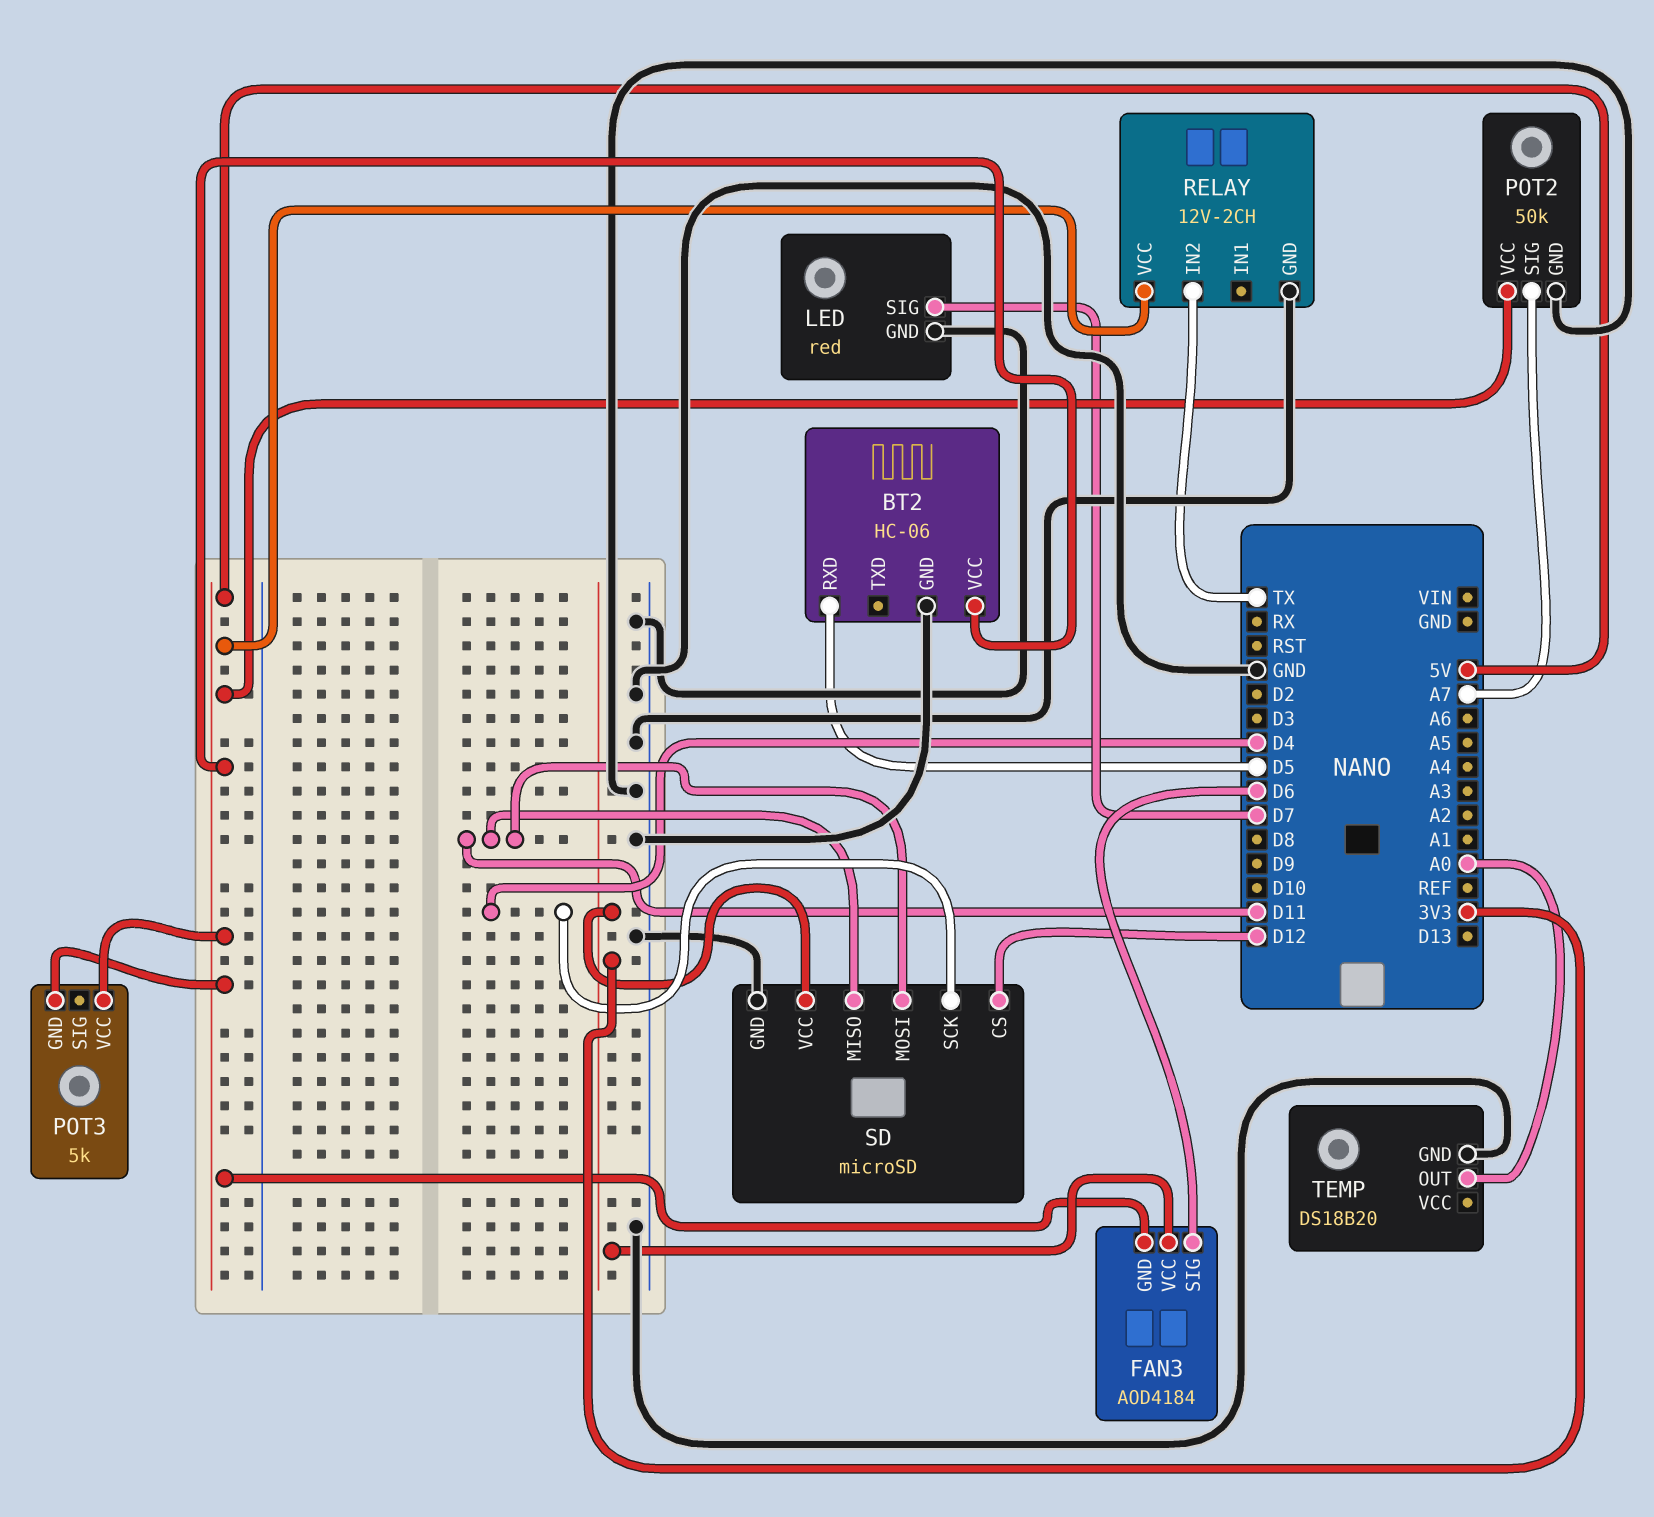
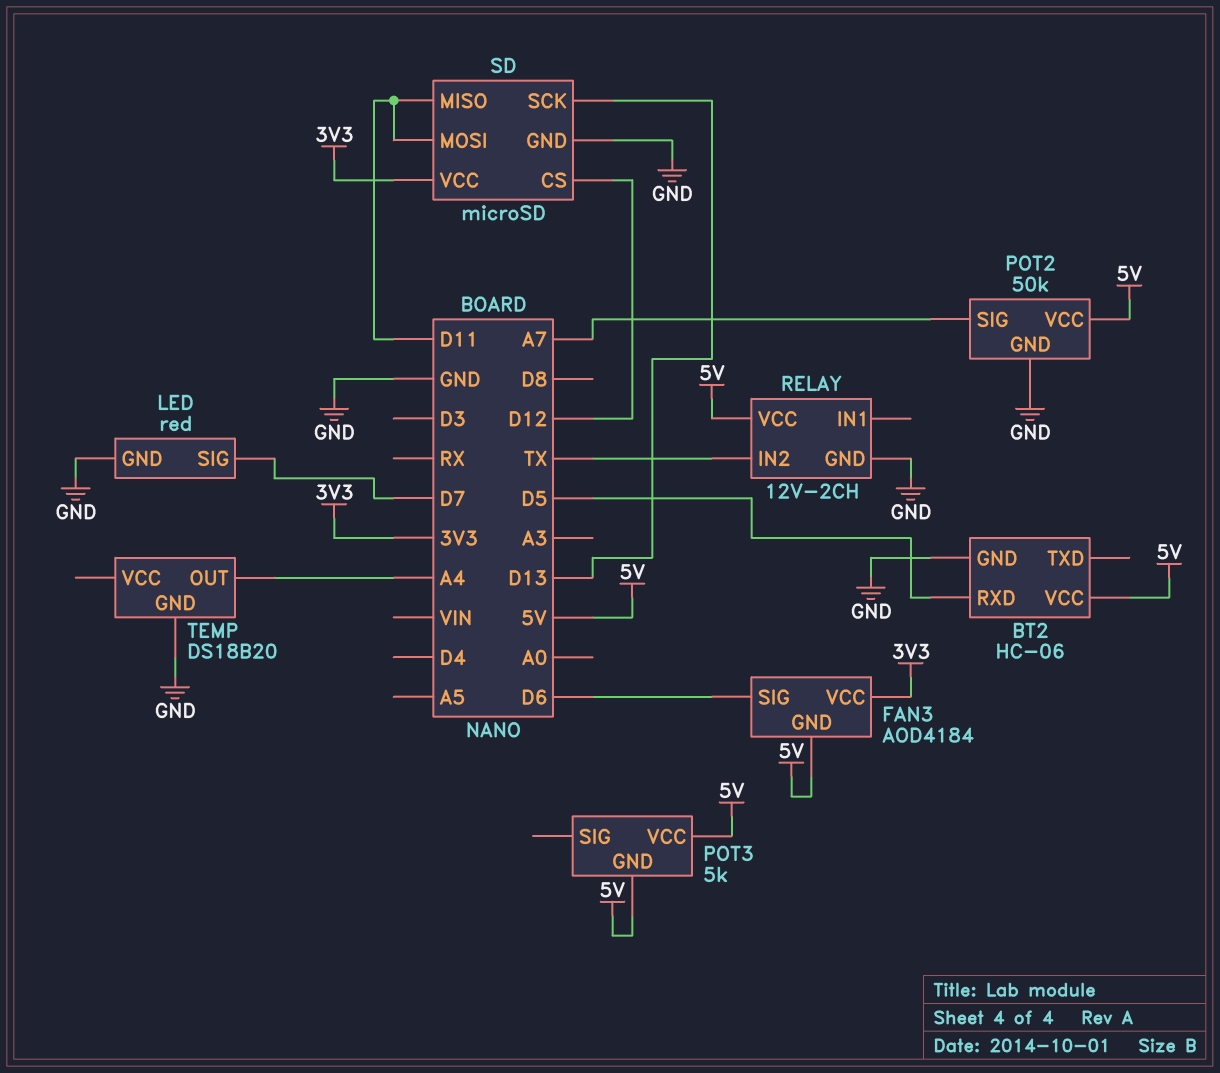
SD pin SCK: D4 -> D13
TEMP pin OUT: A0 -> A4

